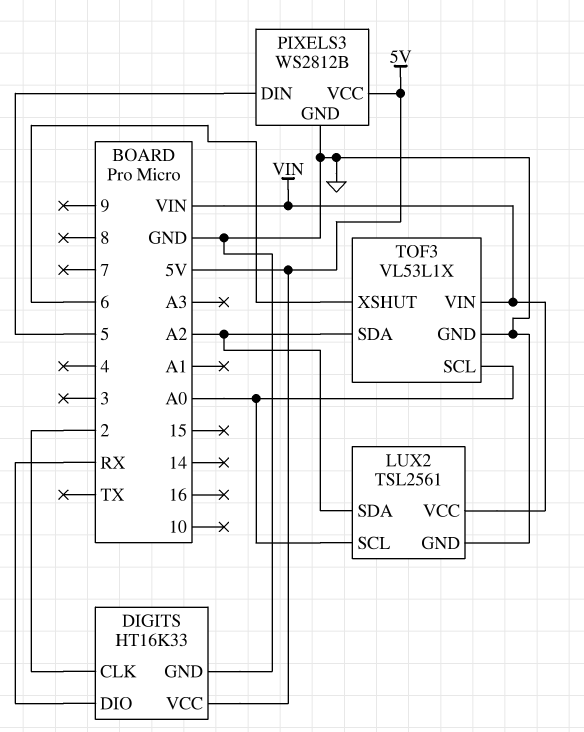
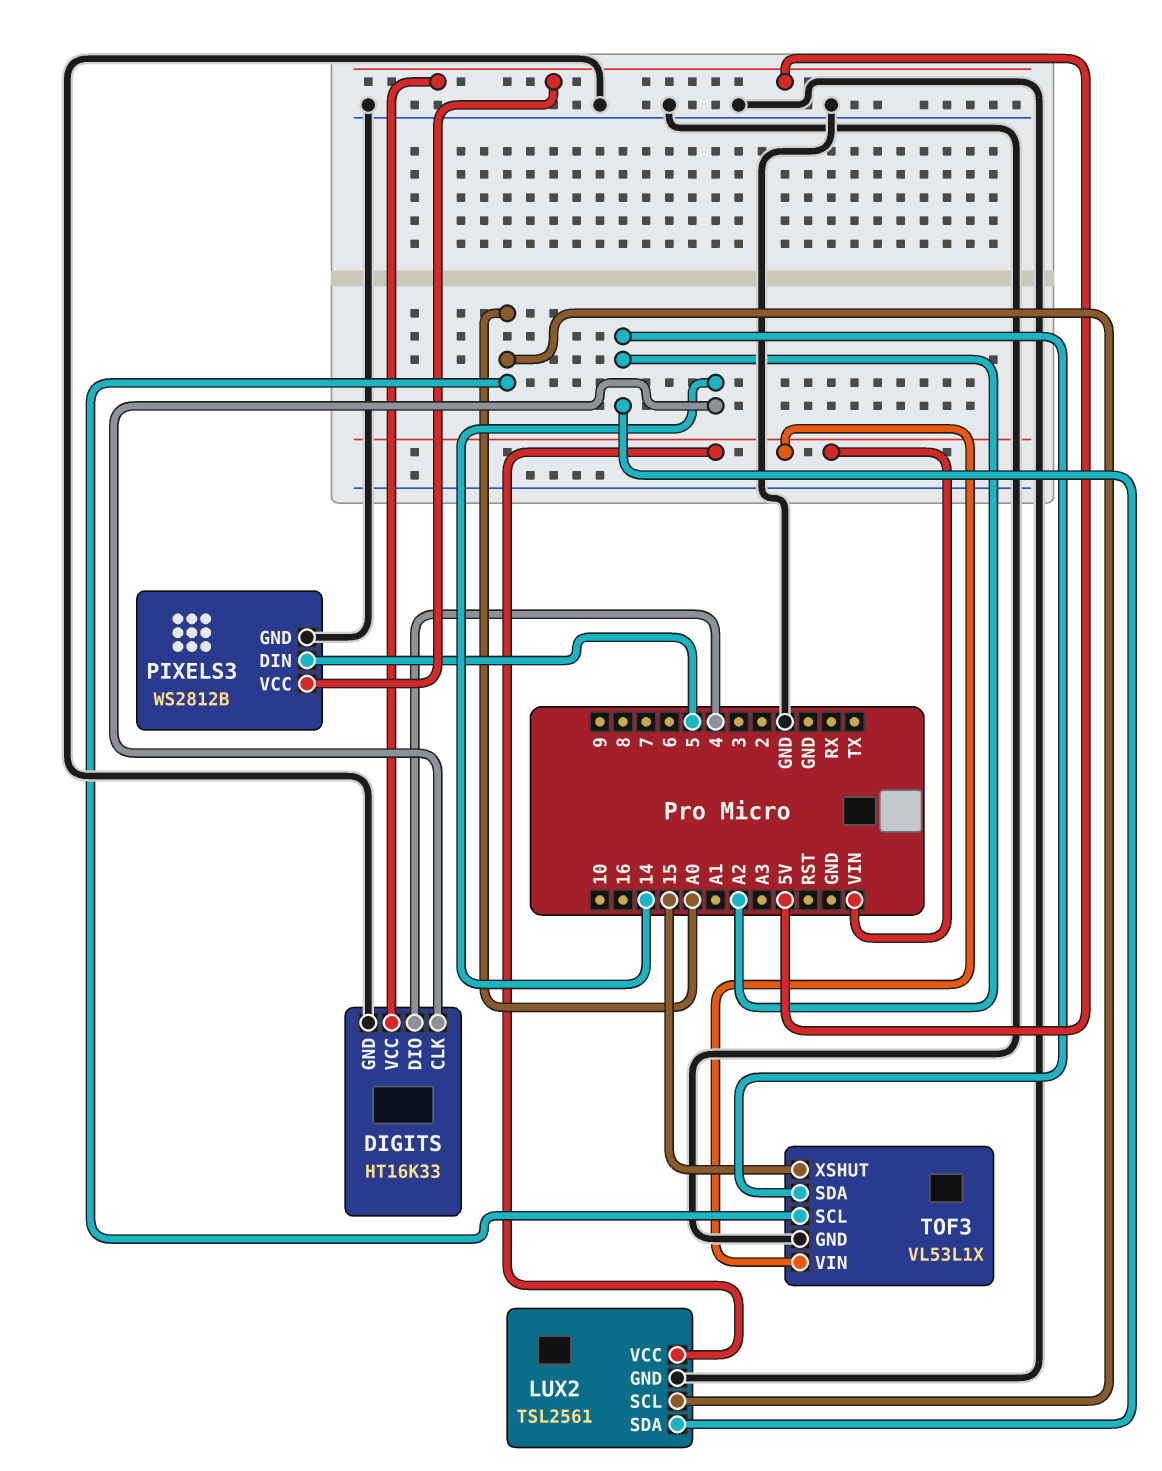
DIGITS pin CLK: 2 -> 14
DIGITS pin DIO: RX -> 4
TOF3 pin XSHUT: 6 -> 15

